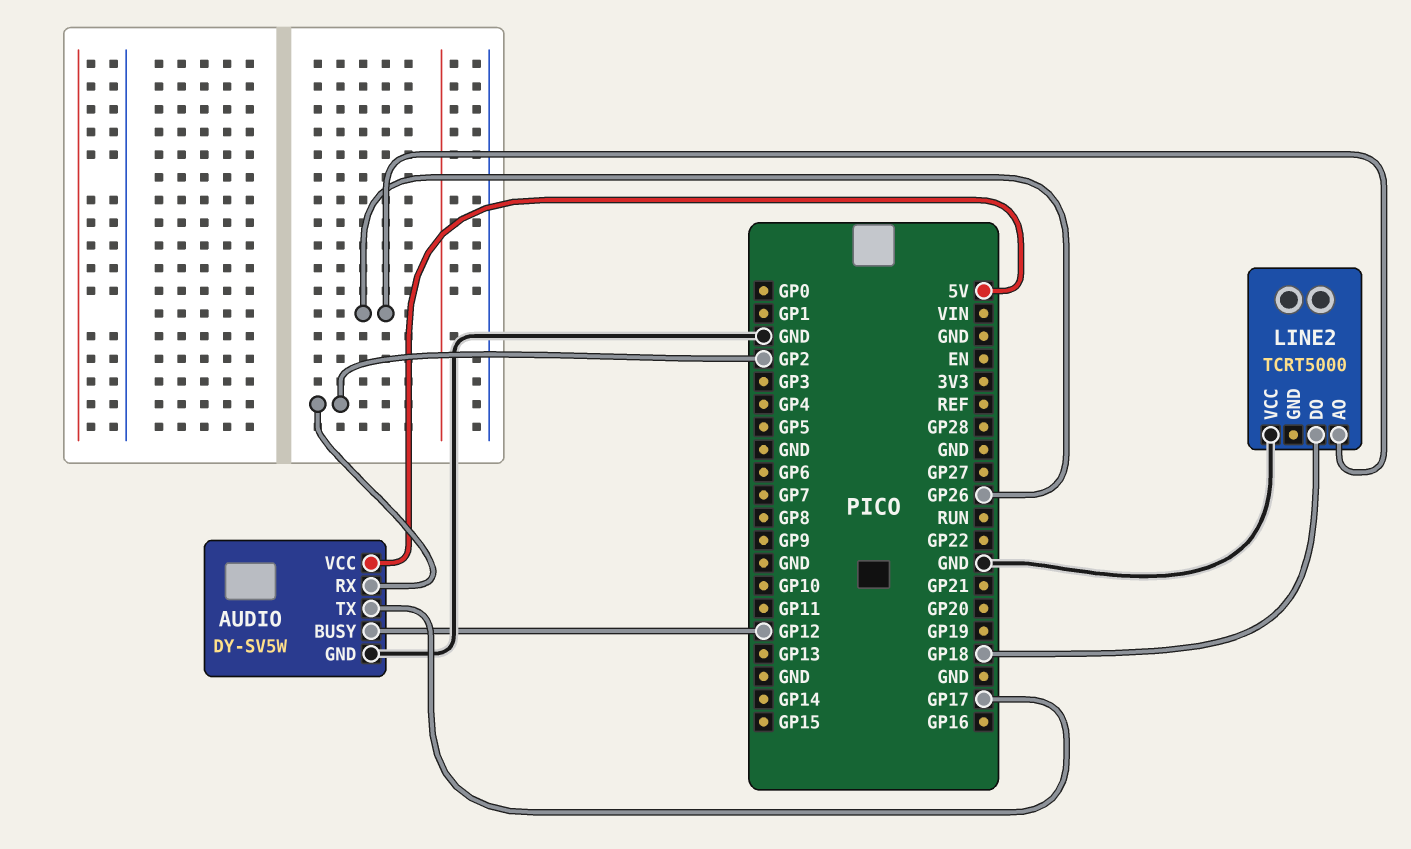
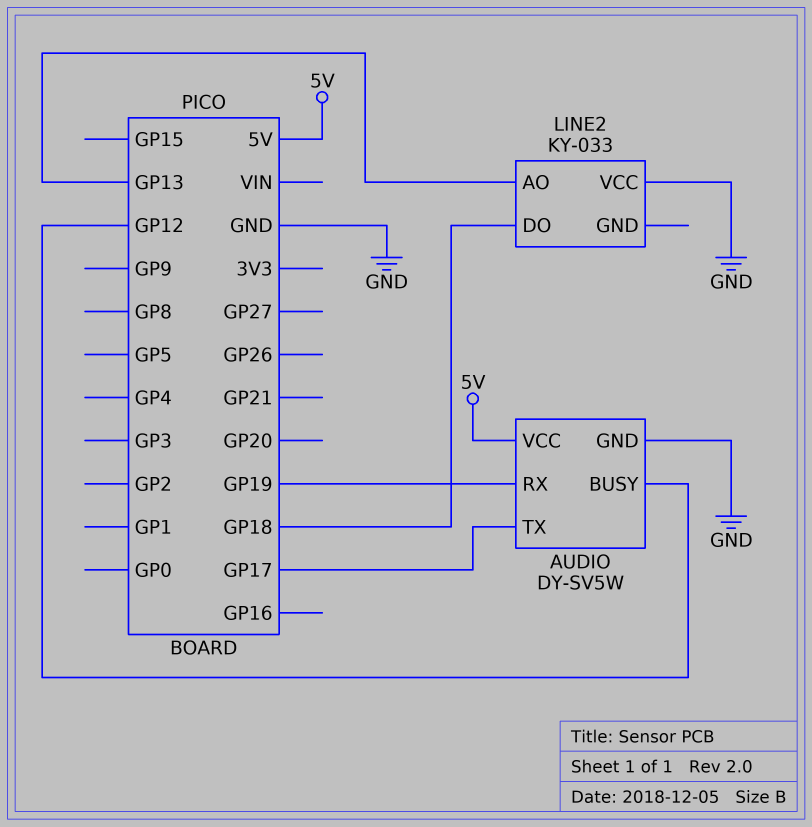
AUDIO pin RX: GP2 -> GP19
LINE2: TCRT5000 -> KY-033
LINE2 pin AO: GP26 -> GP13

